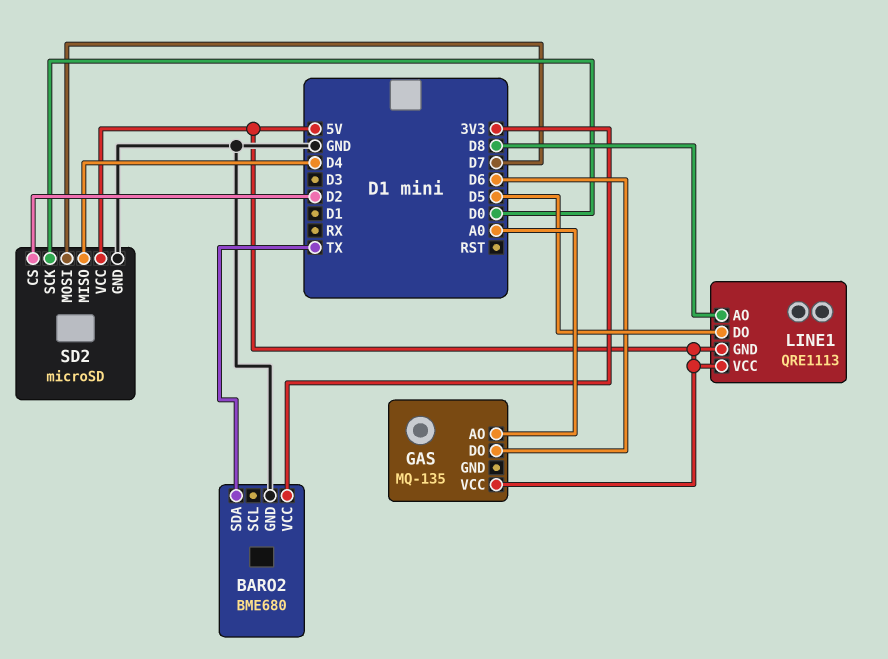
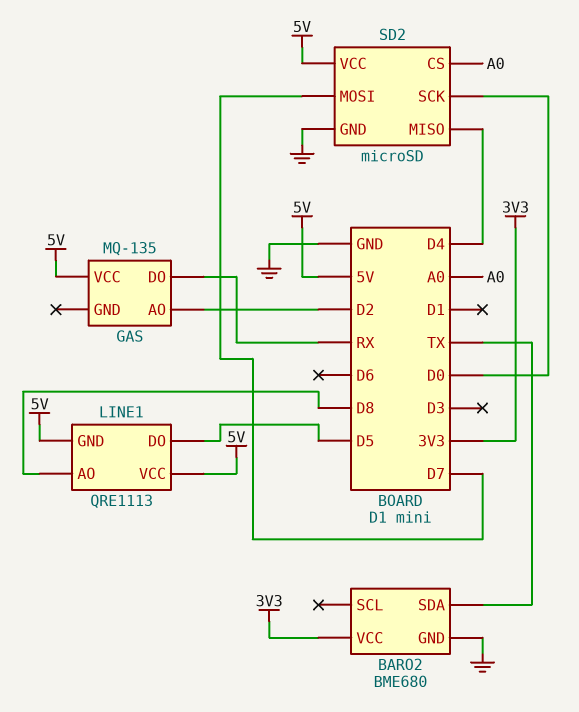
GAS pin AO: A0 -> D2
GAS pin DO: D6 -> RX
SD2 pin CS: D2 -> A0

